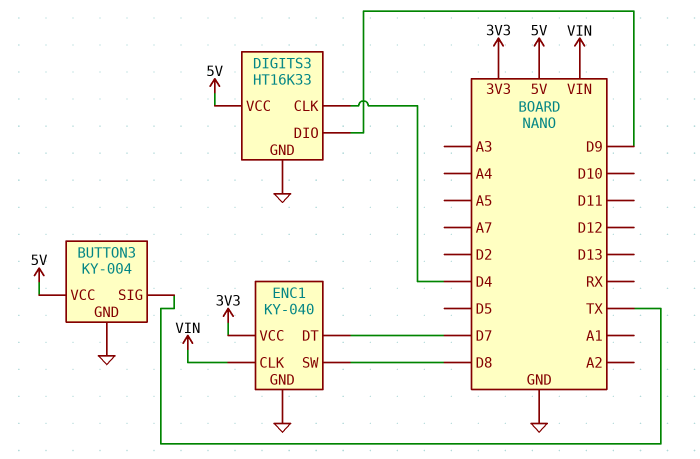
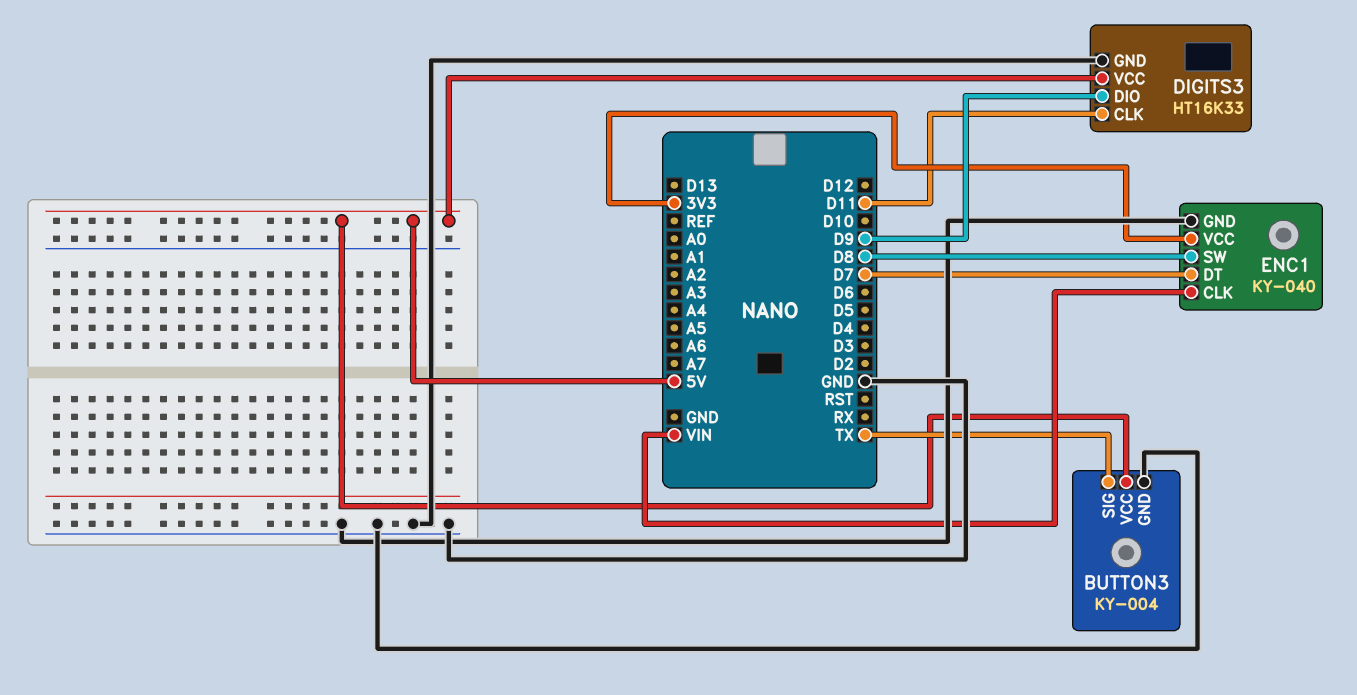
DIGITS3 pin CLK: D4 -> D11

